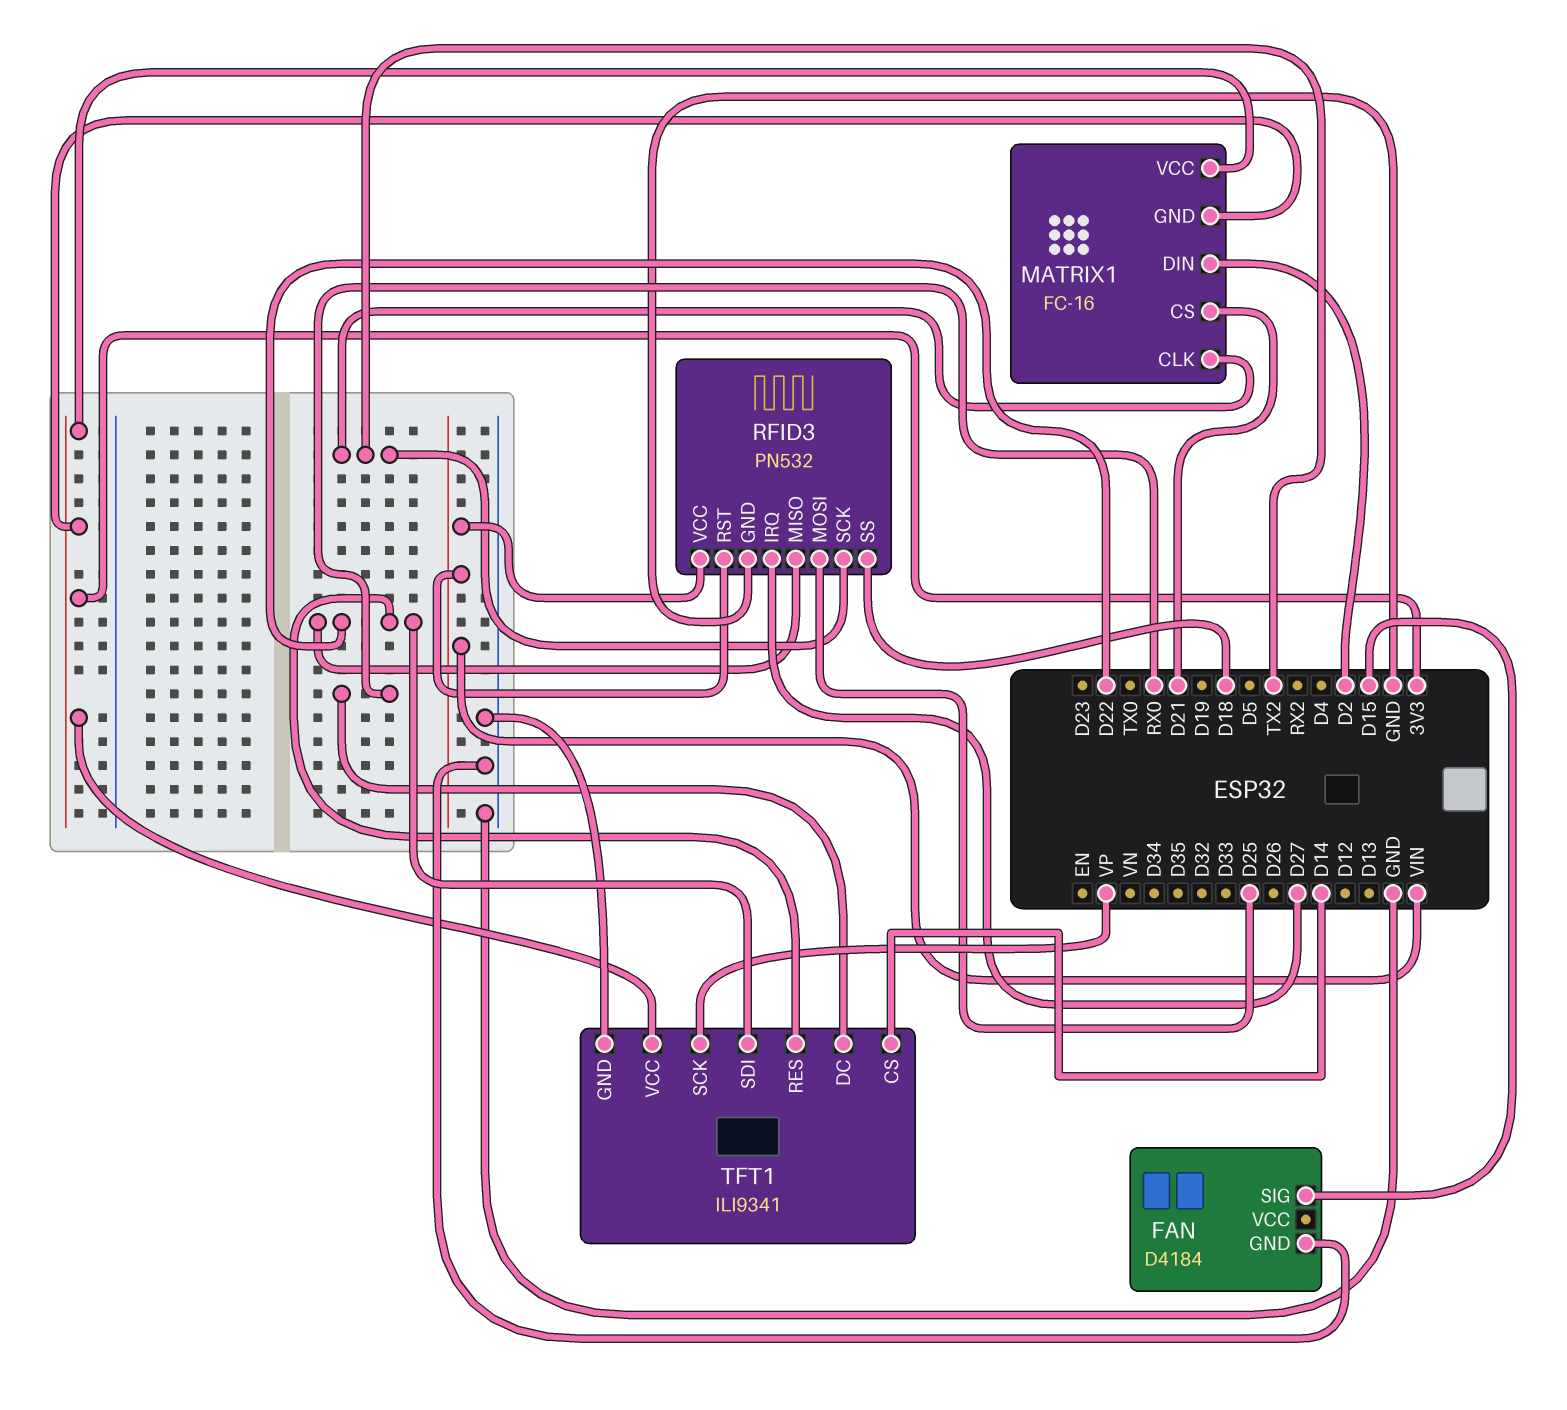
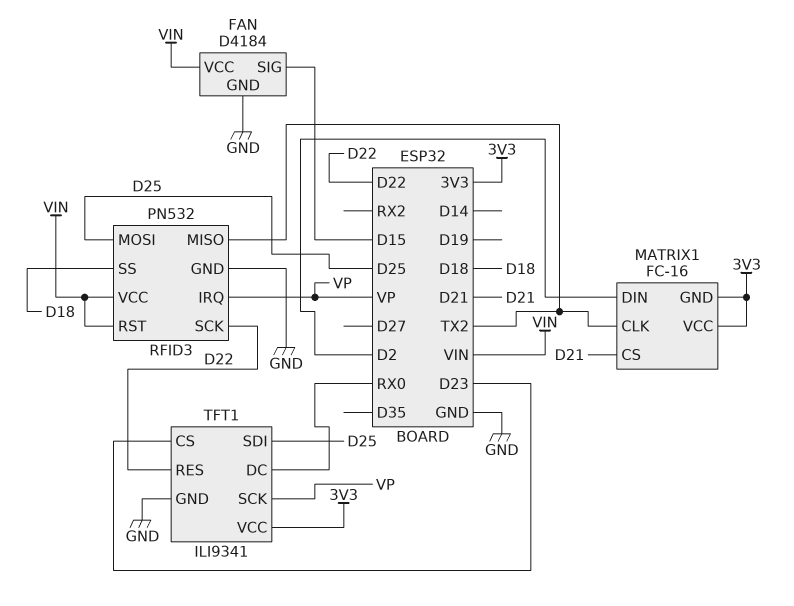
FAN pin VCC: none -> VIN
RFID3 pin IRQ: D27 -> VP
RFID3 pin MISO: D22 -> TX2
RFID3 pin SCK: TX2 -> D22
TFT1 pin CS: D14 -> D23
TFT1 pin SDI: D22 -> D25

